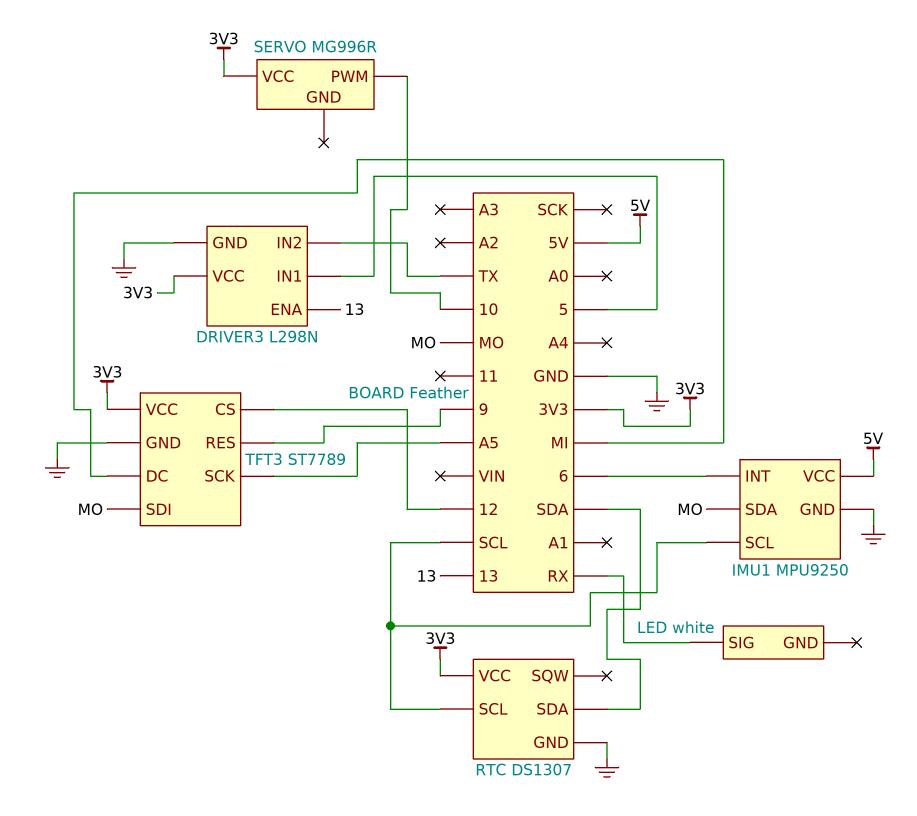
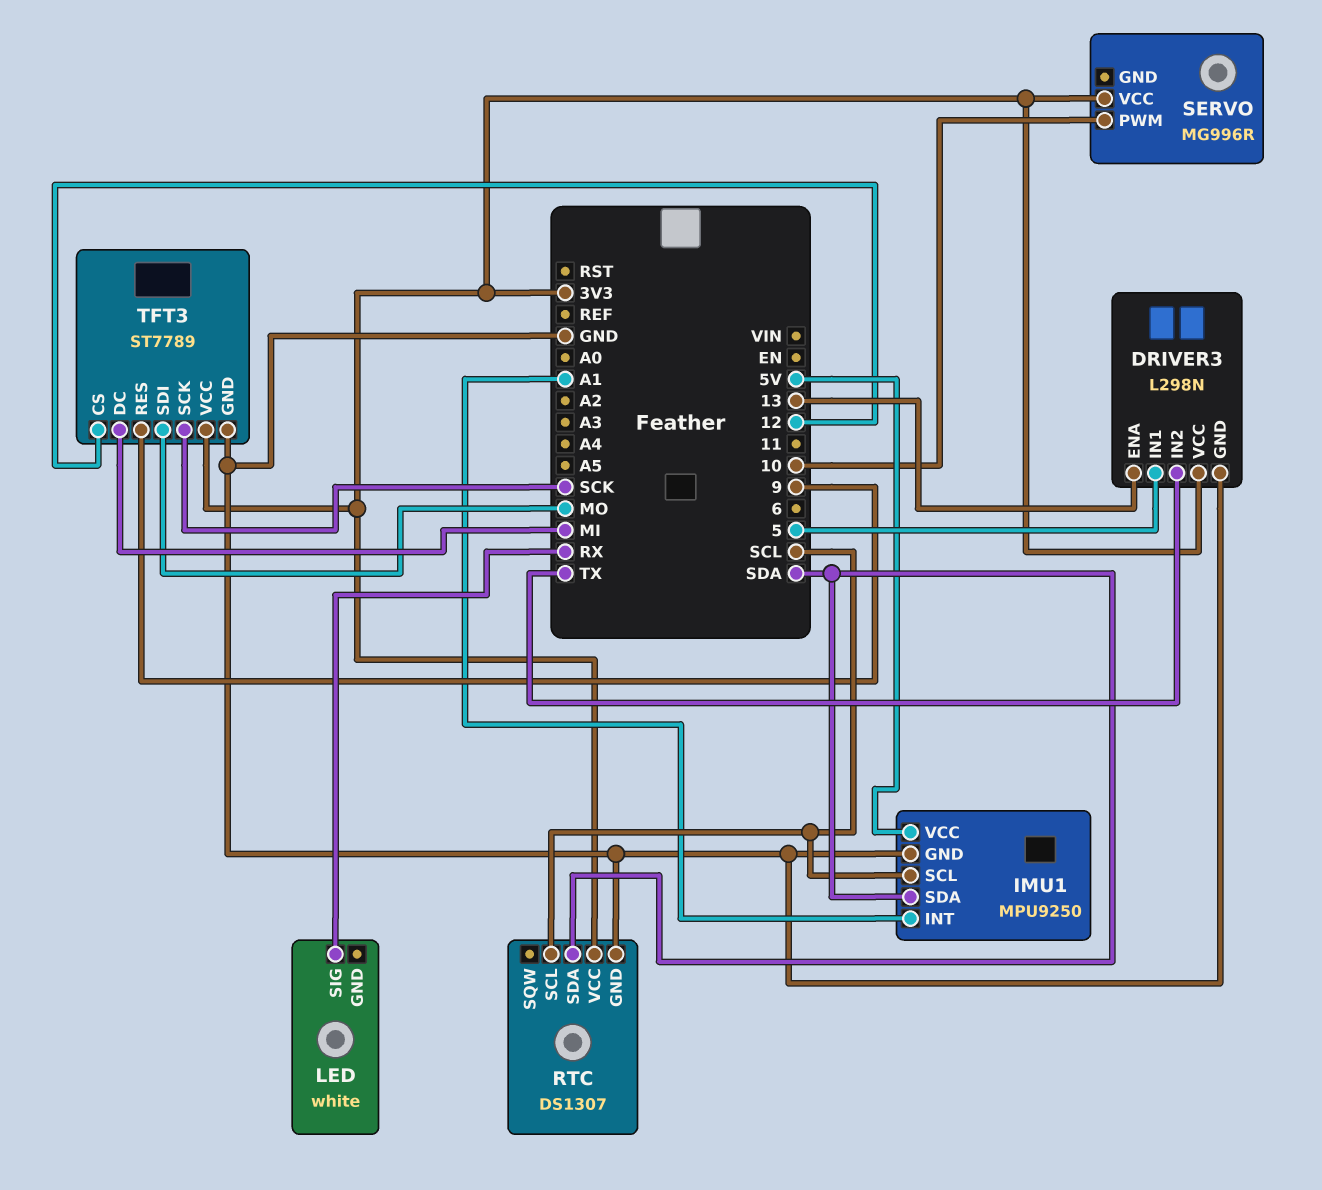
IMU1 pin INT: 6 -> A1
IMU1 pin SDA: MO -> SDA
TFT3 pin SCK: A5 -> SCK

